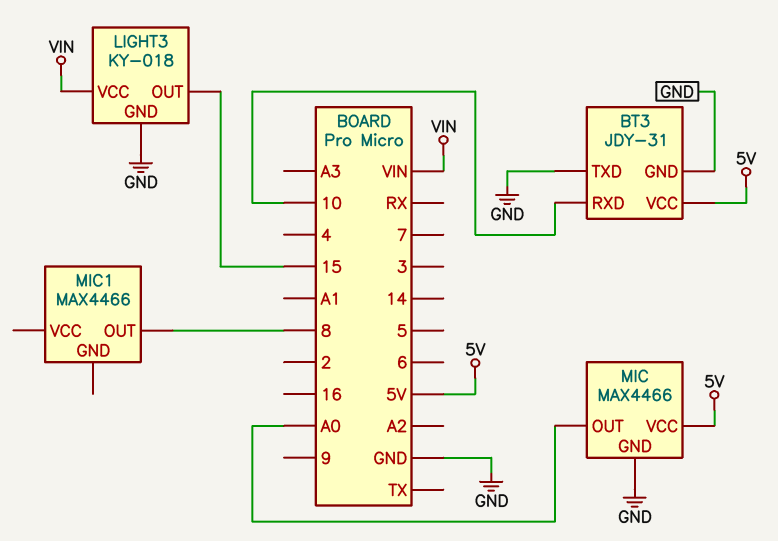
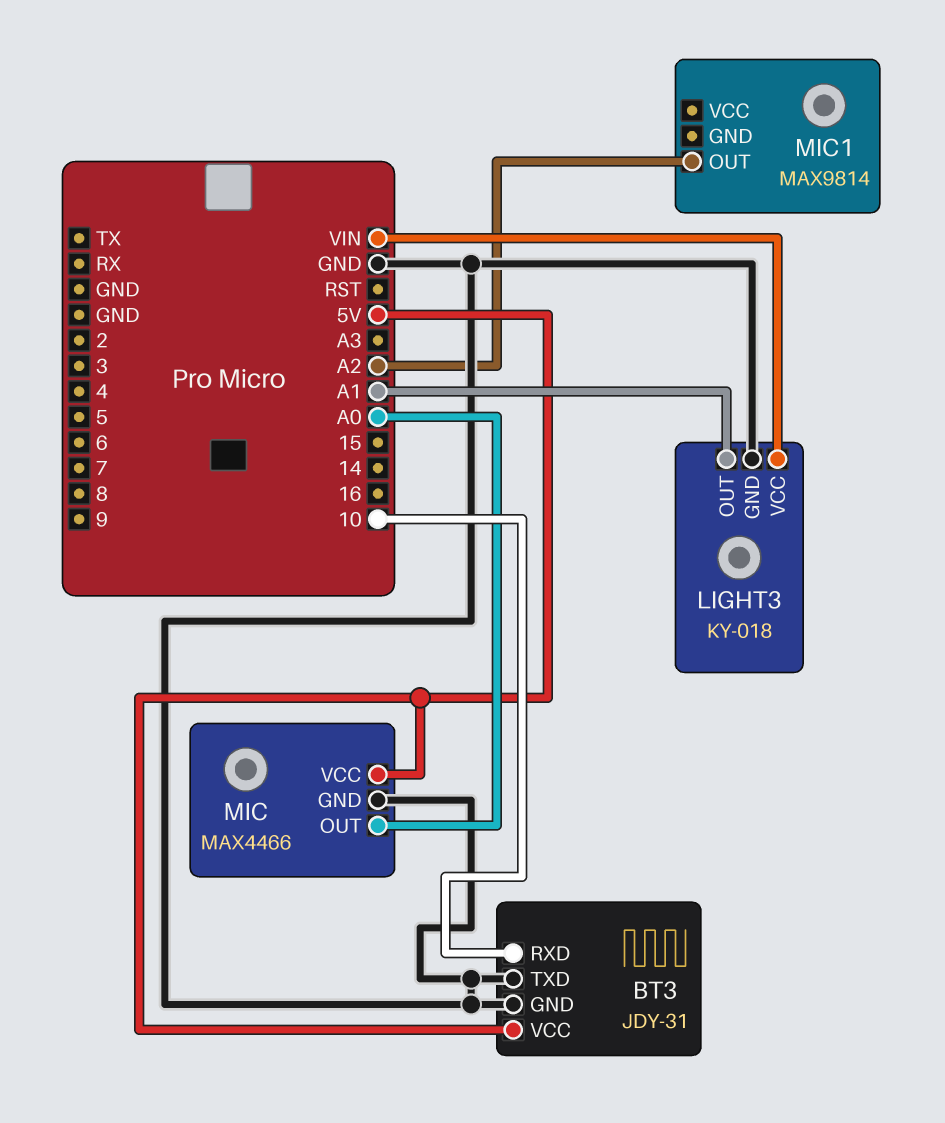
LIGHT3 pin OUT: 15 -> A1
MIC1: MAX4466 -> MAX9814
MIC1 pin OUT: 8 -> A2

